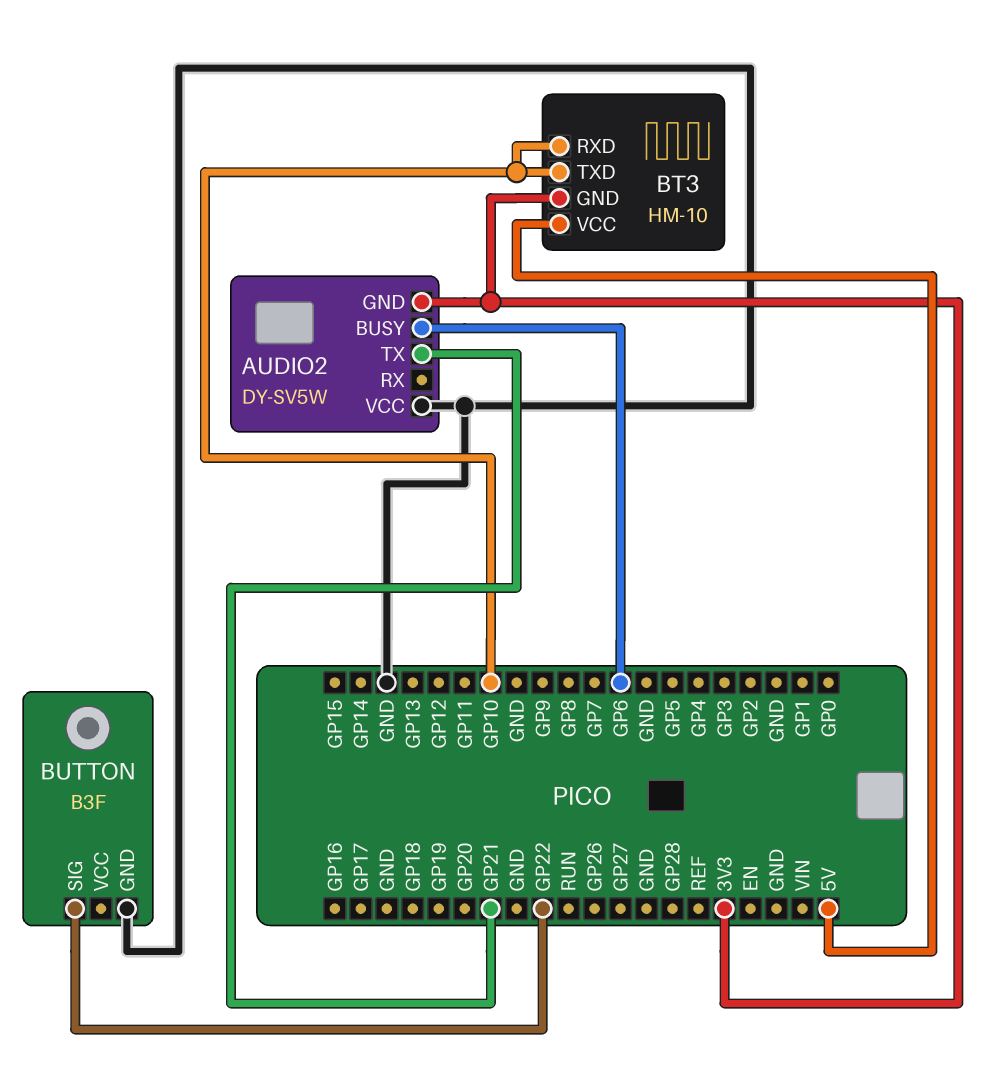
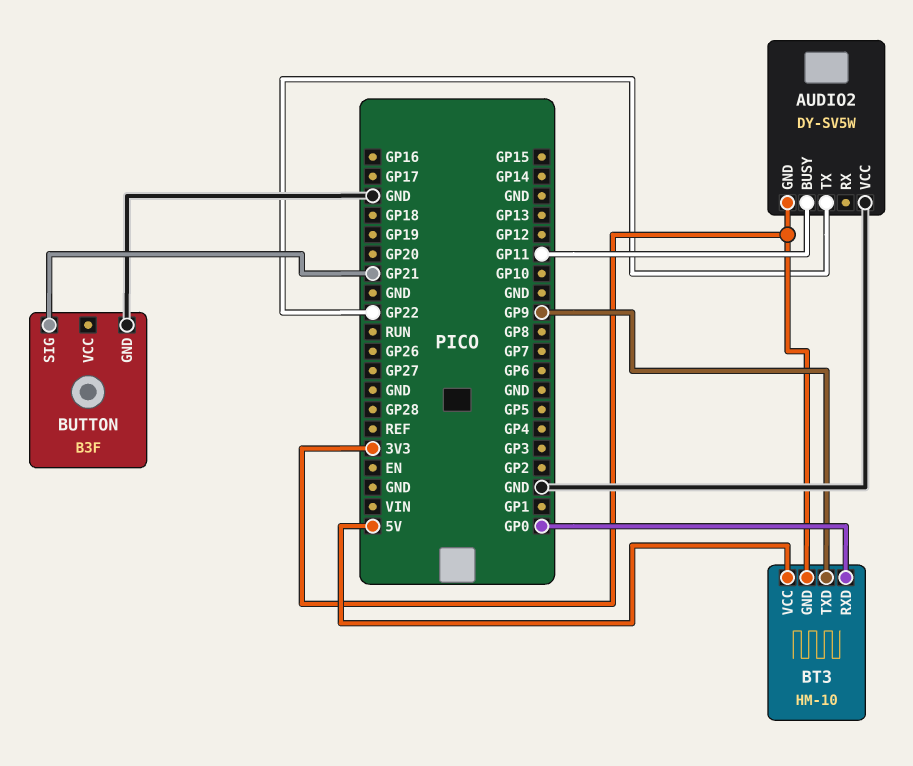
AUDIO2 pin BUSY: GP6 -> GP11
AUDIO2 pin TX: GP21 -> GP22
BT3 pin RXD: GP10 -> GP0
BT3 pin TXD: GP10 -> GP9
BUTTON pin SIG: GP22 -> GP21

